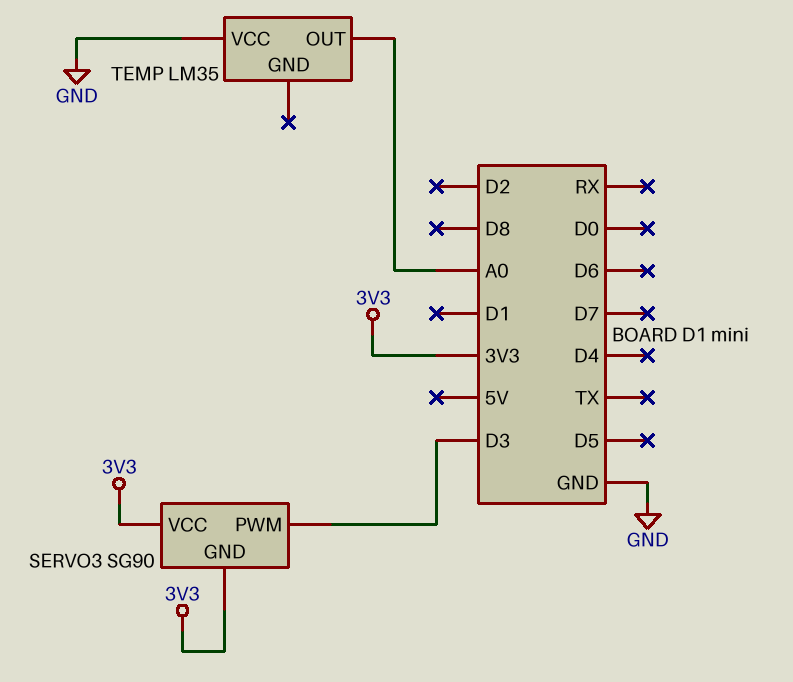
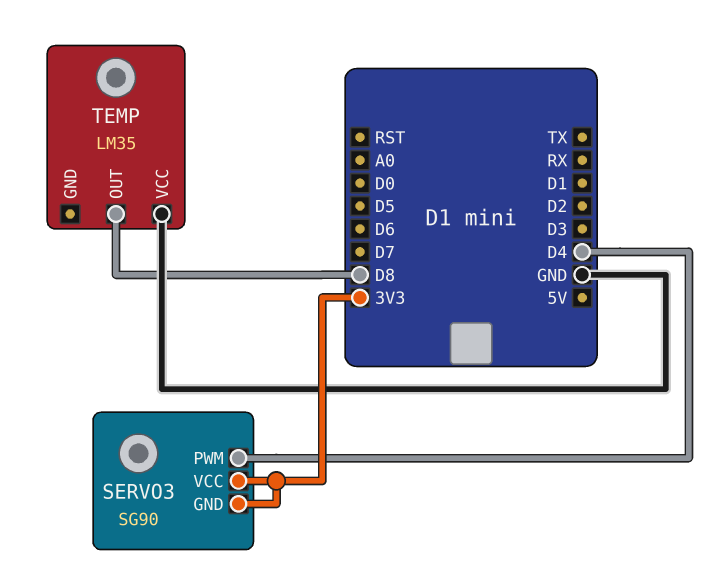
SERVO3 pin PWM: D3 -> D4
TEMP pin OUT: A0 -> D8

